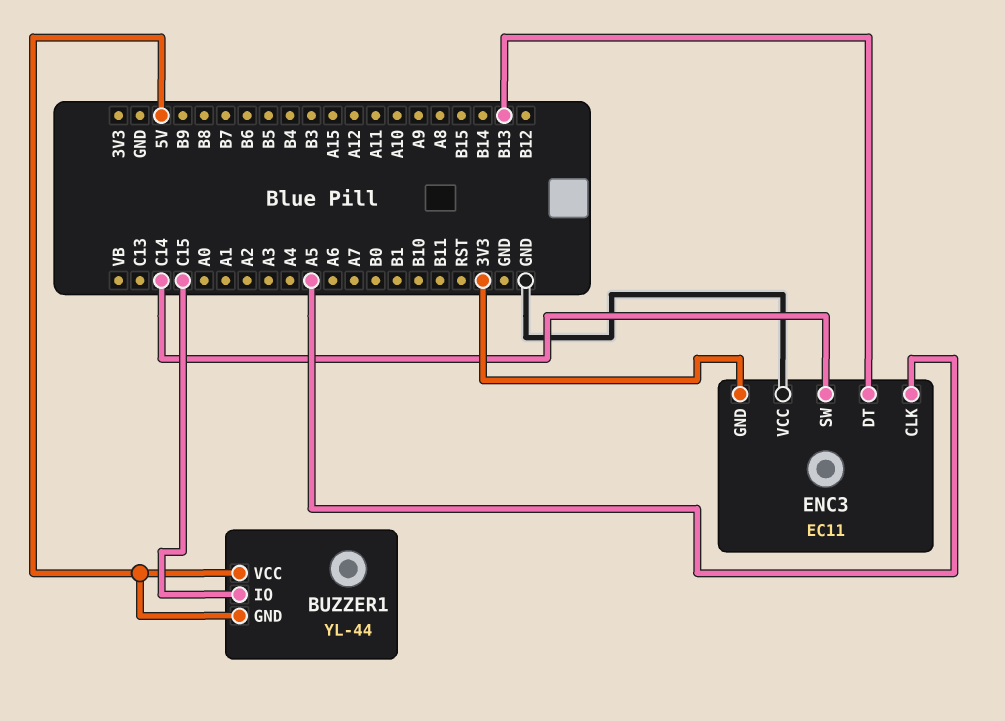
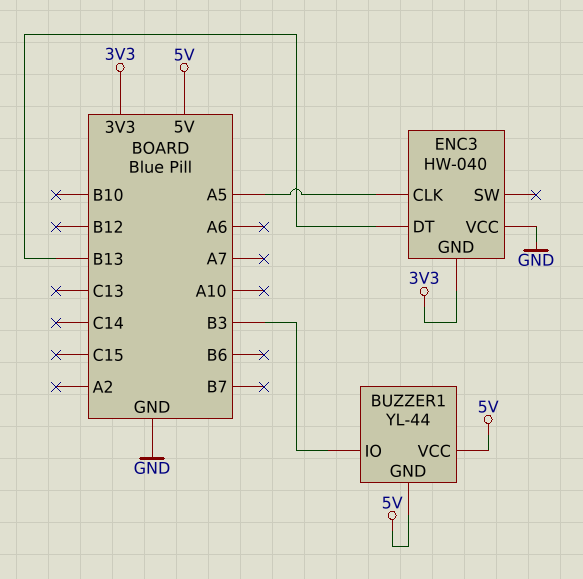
BUZZER1 pin IO: C15 -> B3
ENC3: EC11 -> HW-040
ENC3 pin SW: C14 -> none

